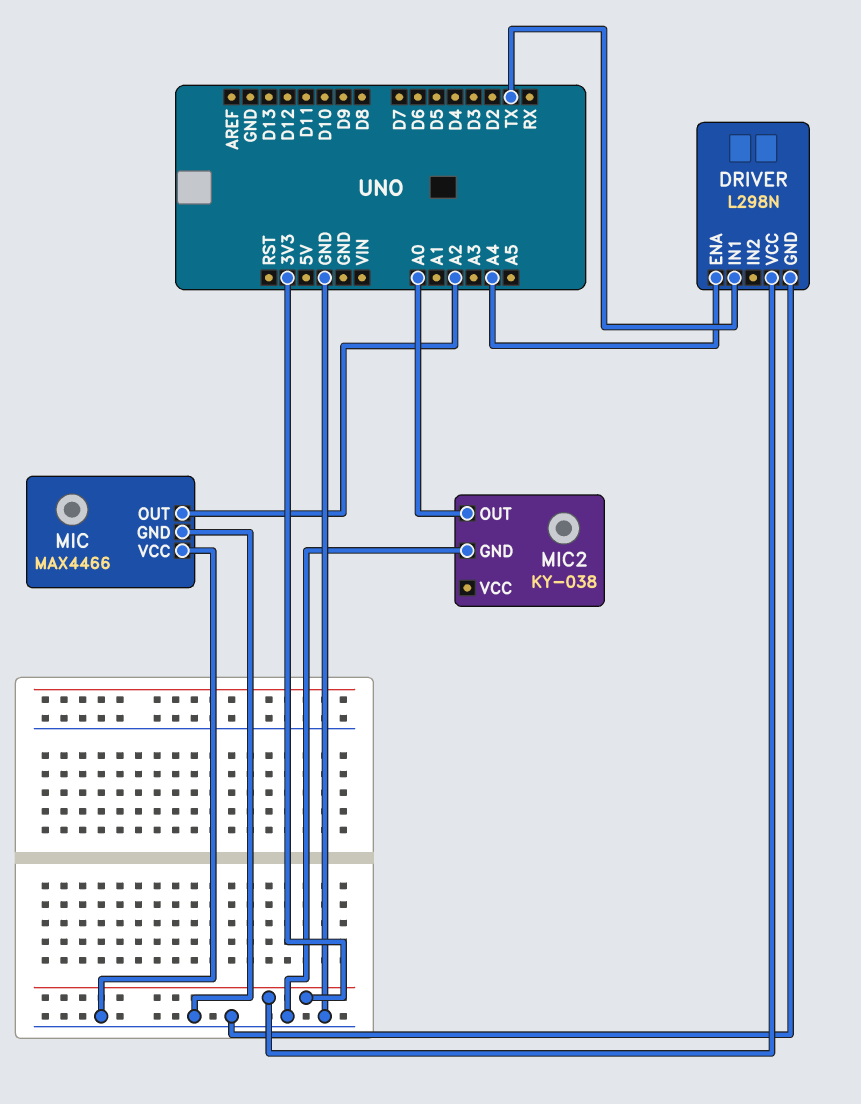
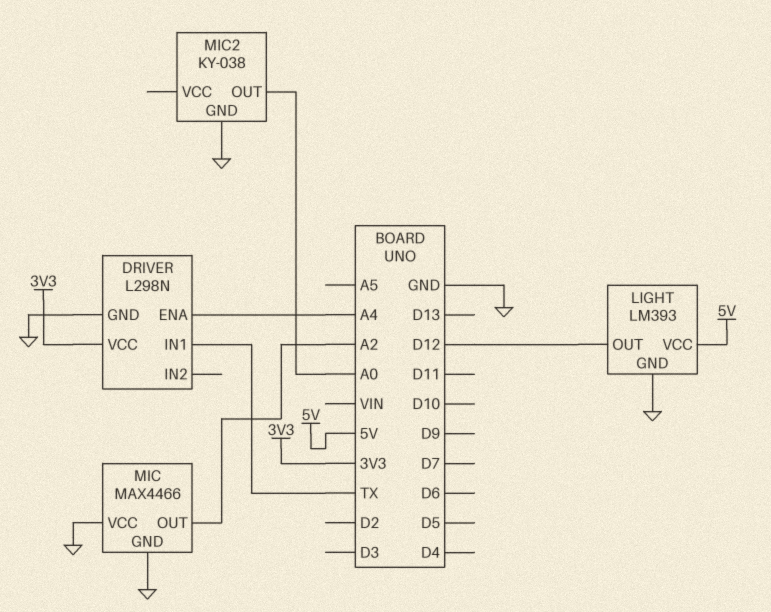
LIGHT: none -> LM393
LIGHT pin GND: none -> GND
LIGHT pin OUT: none -> D12
LIGHT pin VCC: none -> 5V

